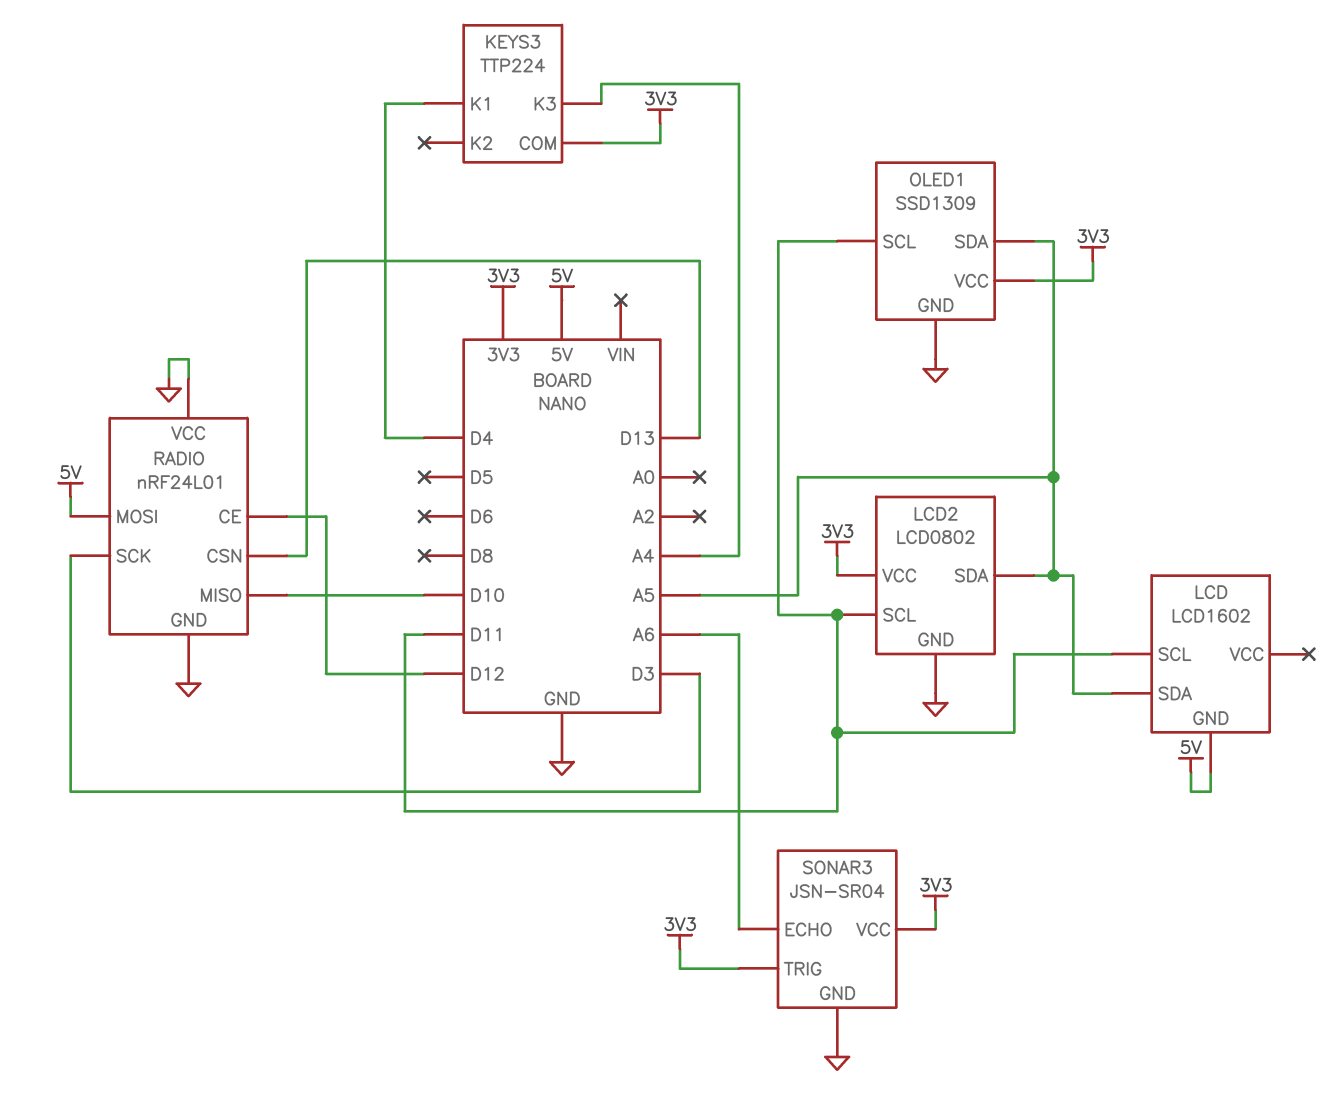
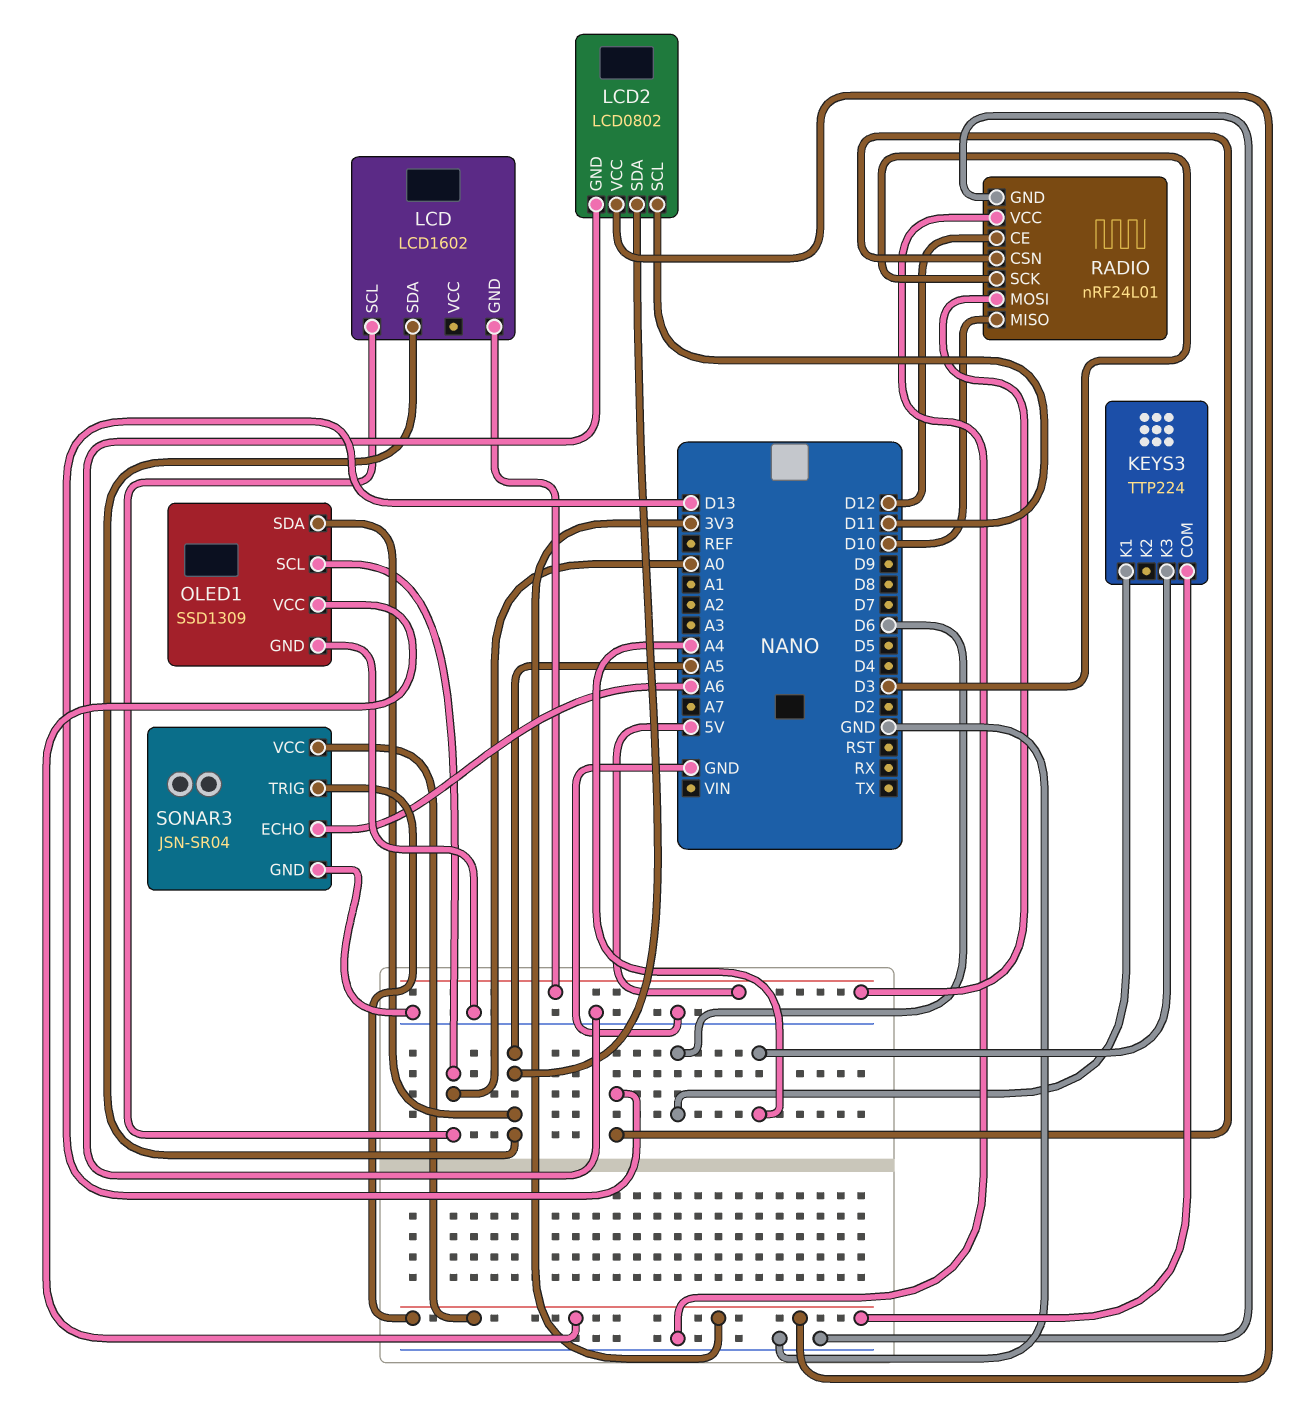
KEYS3 pin K1: D4 -> D6
LCD pin SCL: D11 -> A0
OLED1 pin SCL: D11 -> A0

